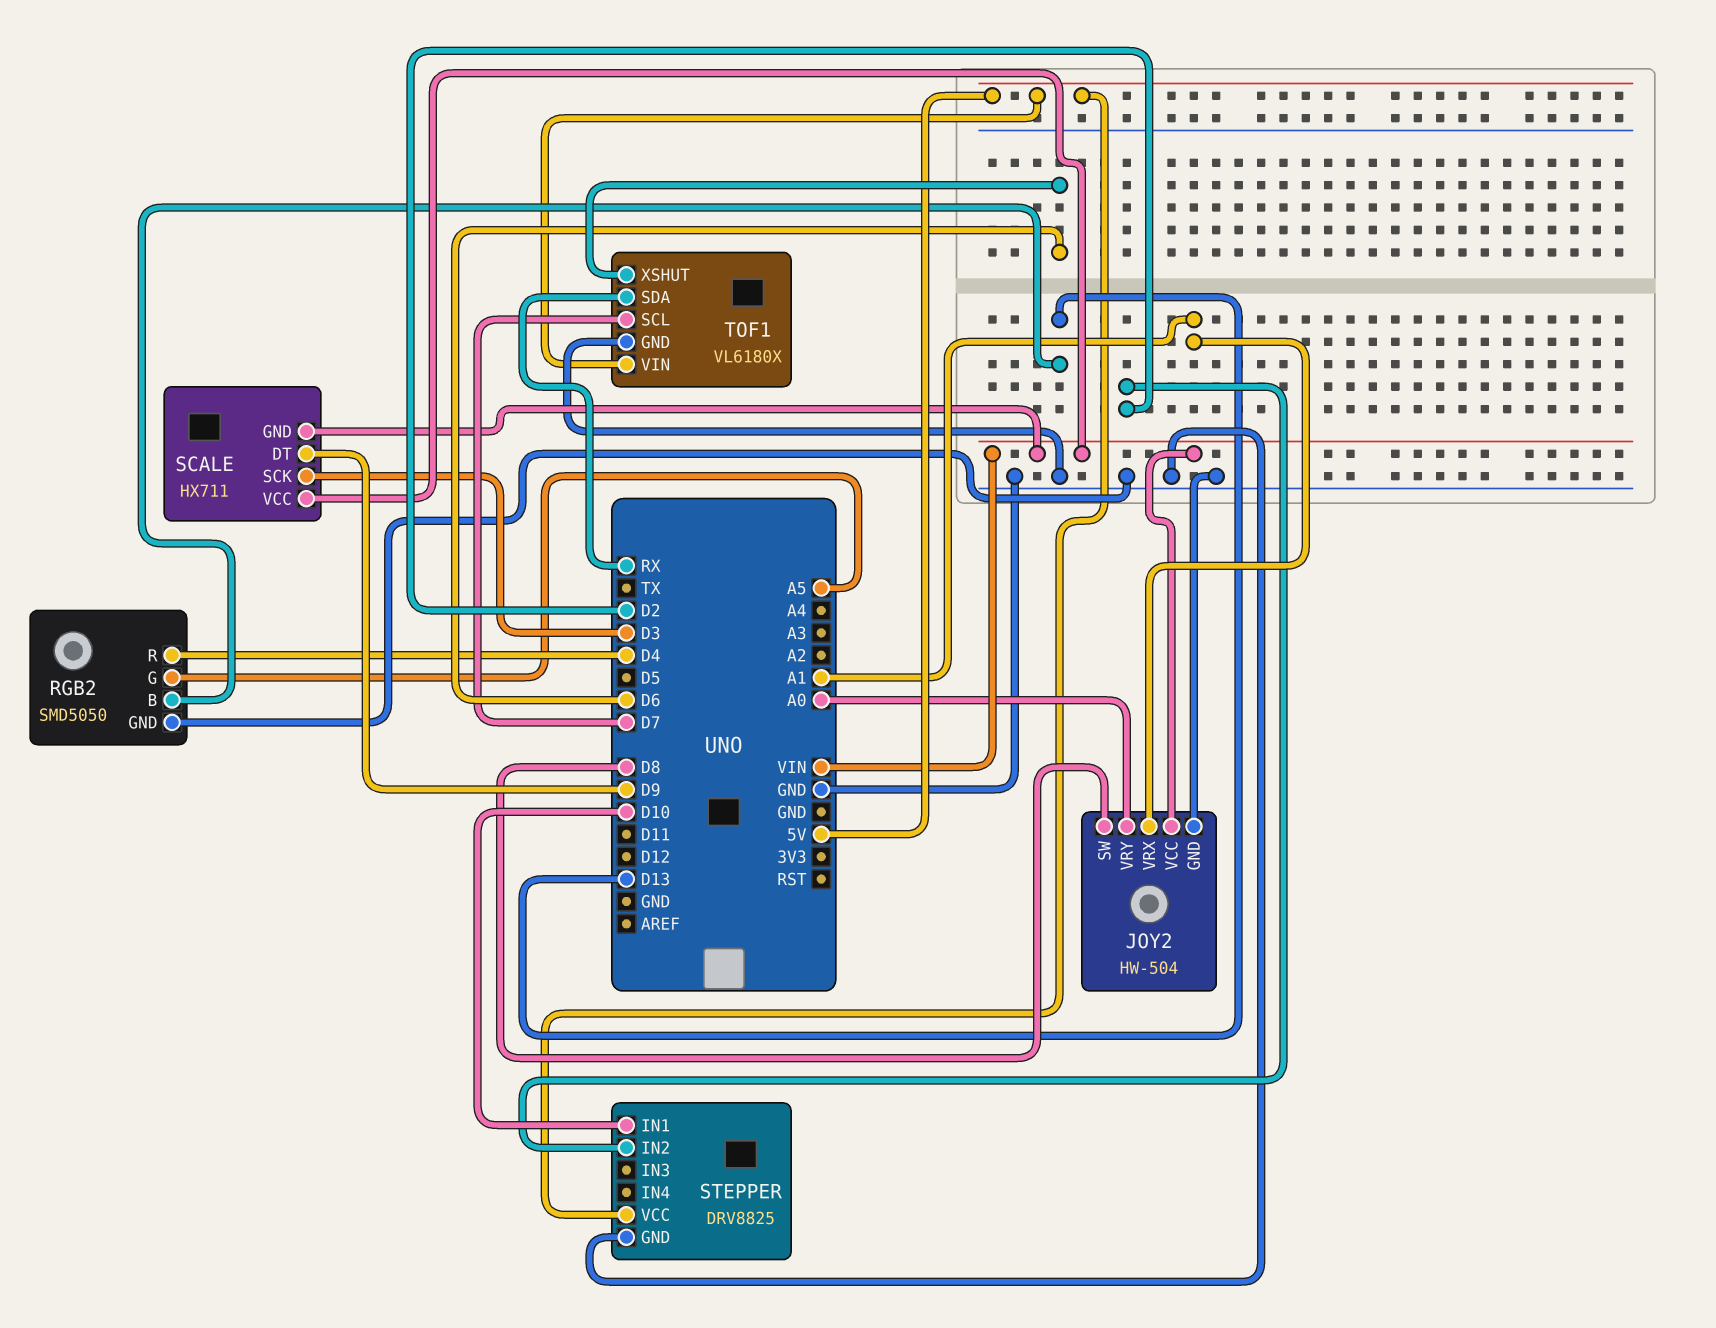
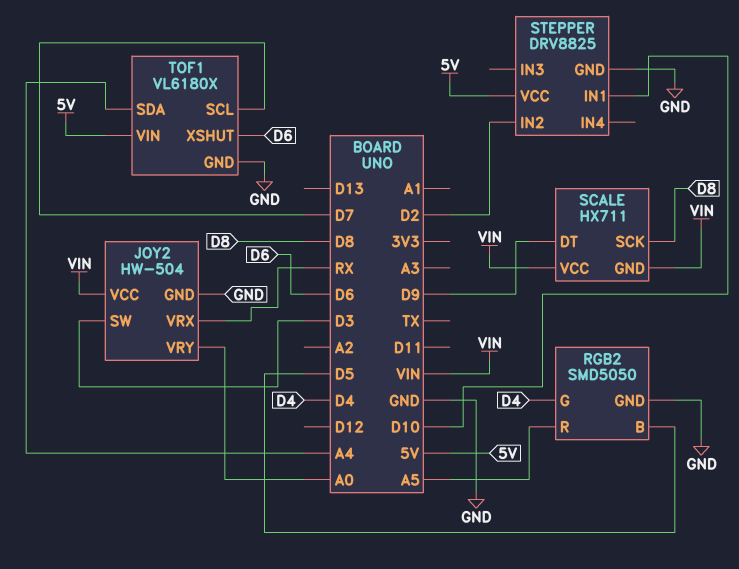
JOY2 pin SW: D8 -> D3
JOY2 pin VRX: A1 -> RX
RGB2 pin B: D13 -> D5
RGB2 pin G: A5 -> D4
RGB2 pin R: D4 -> A5
SCALE pin SCK: D3 -> D8
TOF1 pin SDA: RX -> A4

